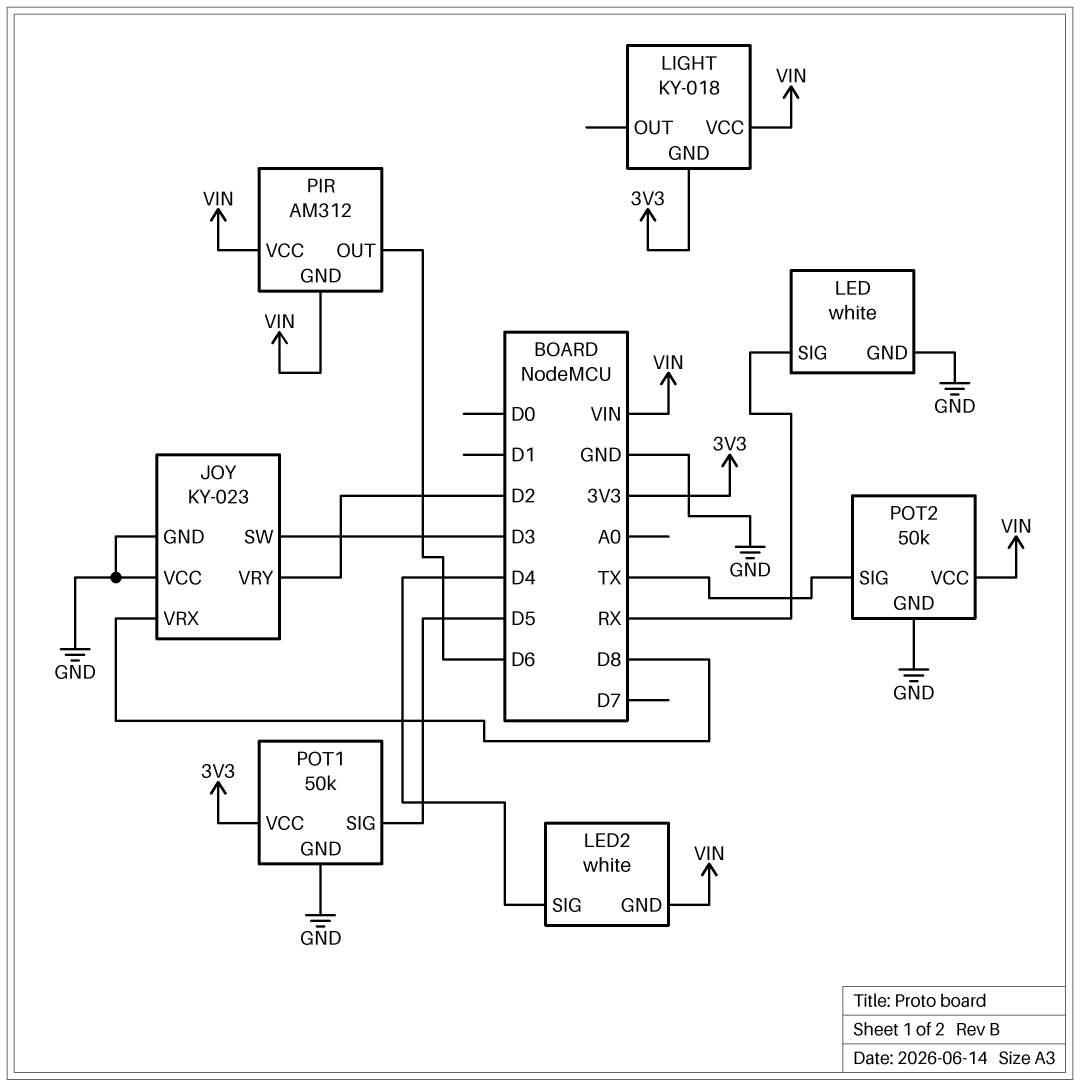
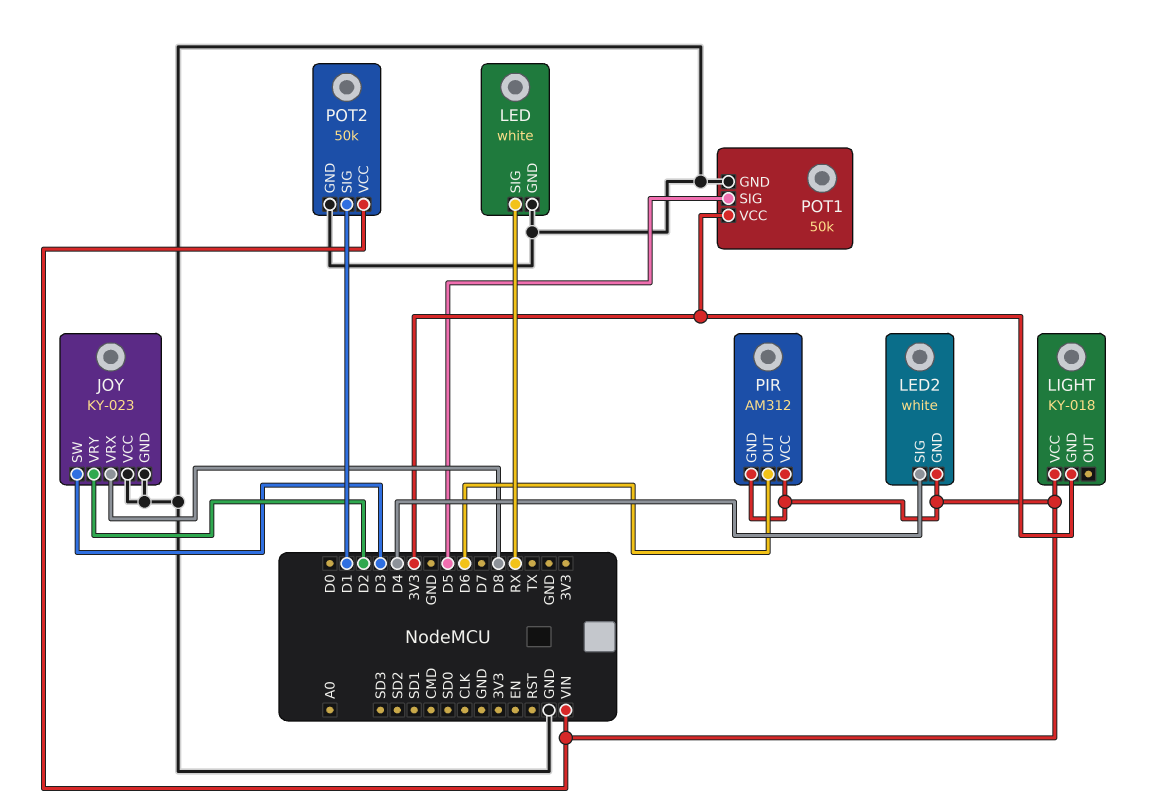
POT2 pin SIG: TX -> D1

